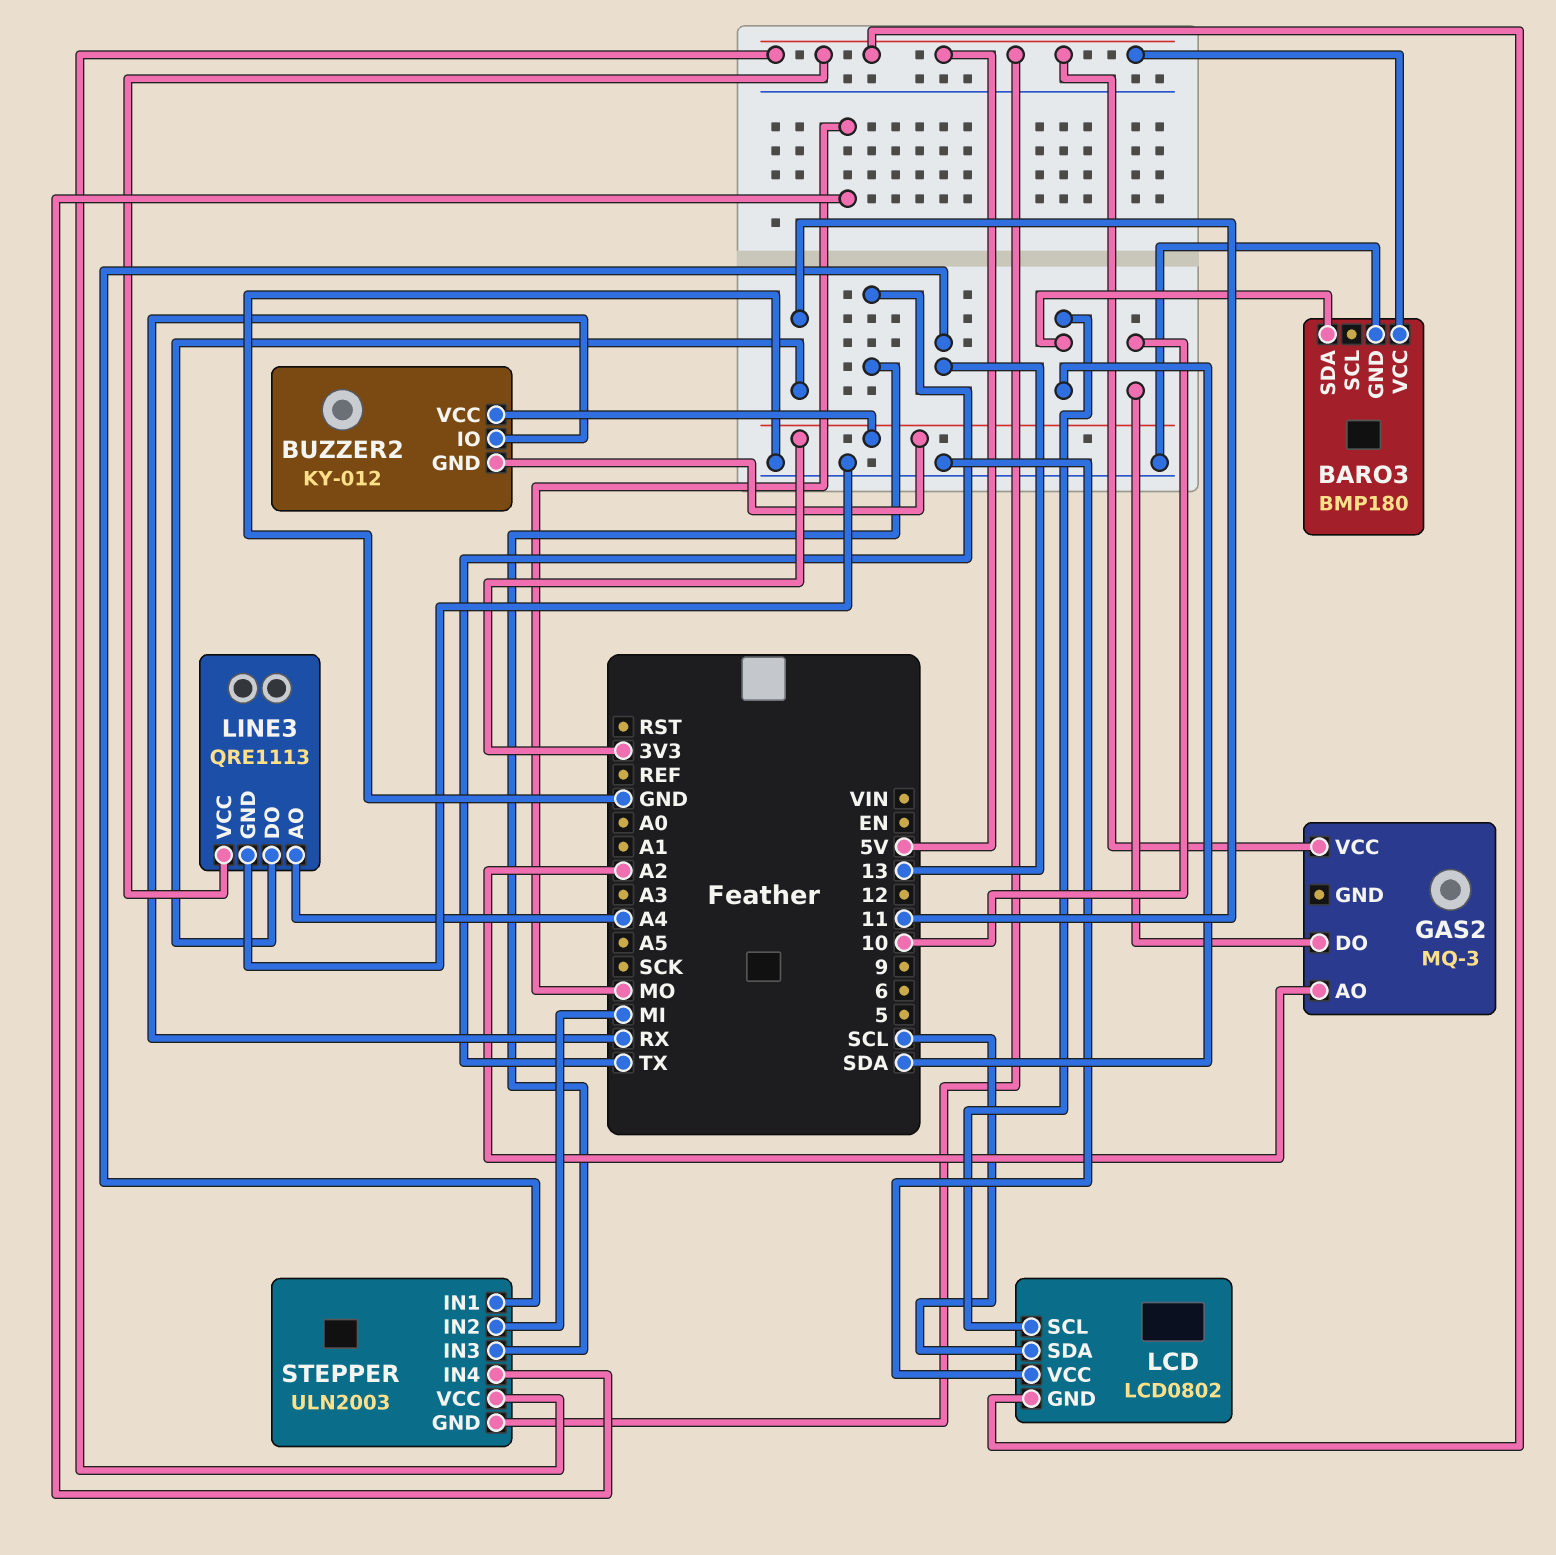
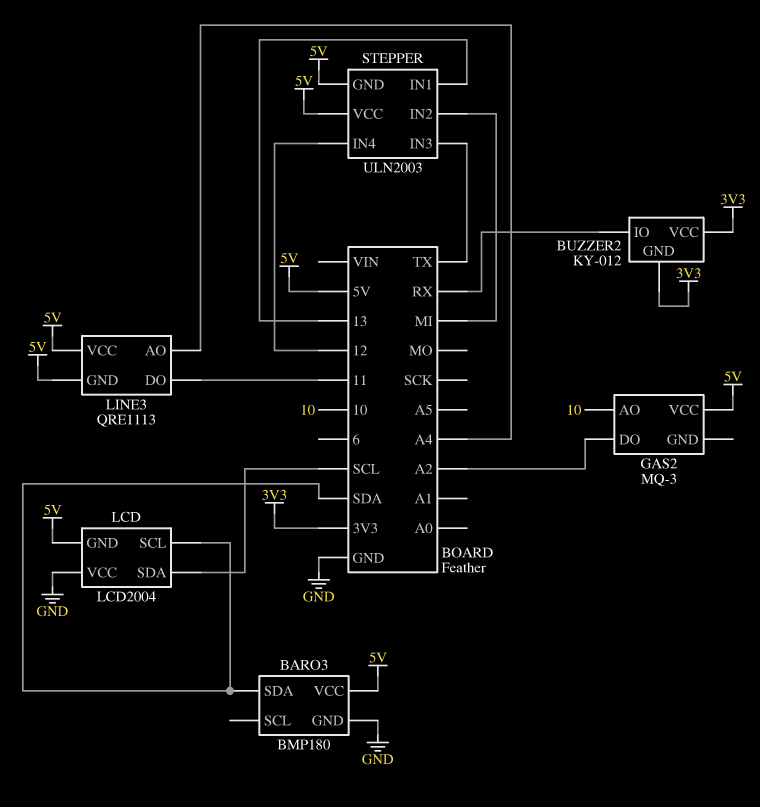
GAS2 pin AO: A2 -> 10
GAS2 pin DO: 10 -> A2
LCD: LCD0802 -> LCD2004
LINE3 pin GND: GND -> 5V
STEPPER pin IN4: MO -> 12

